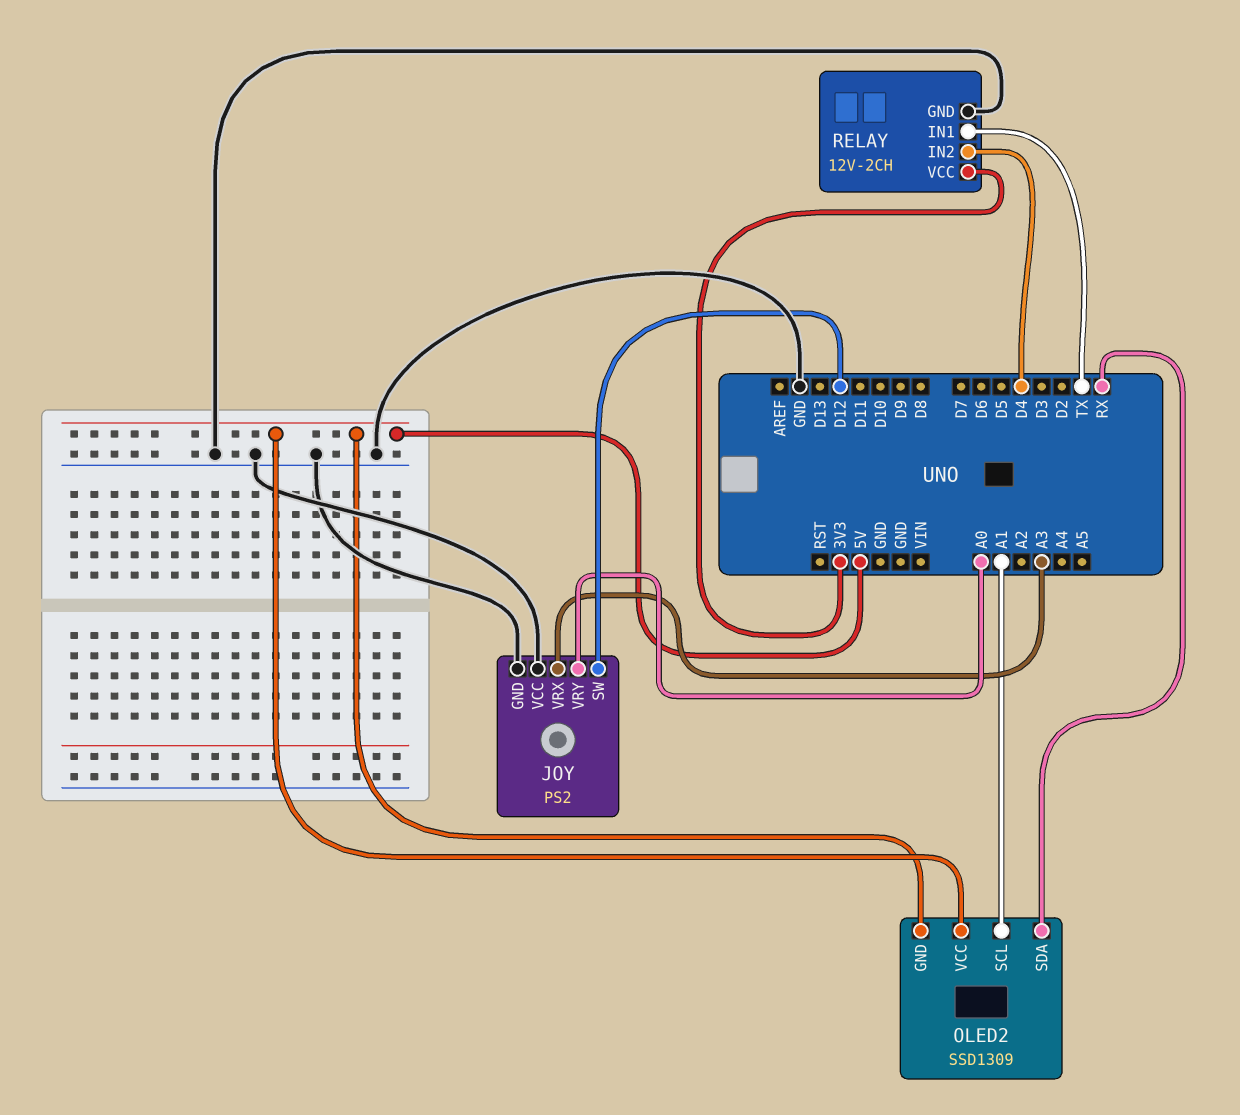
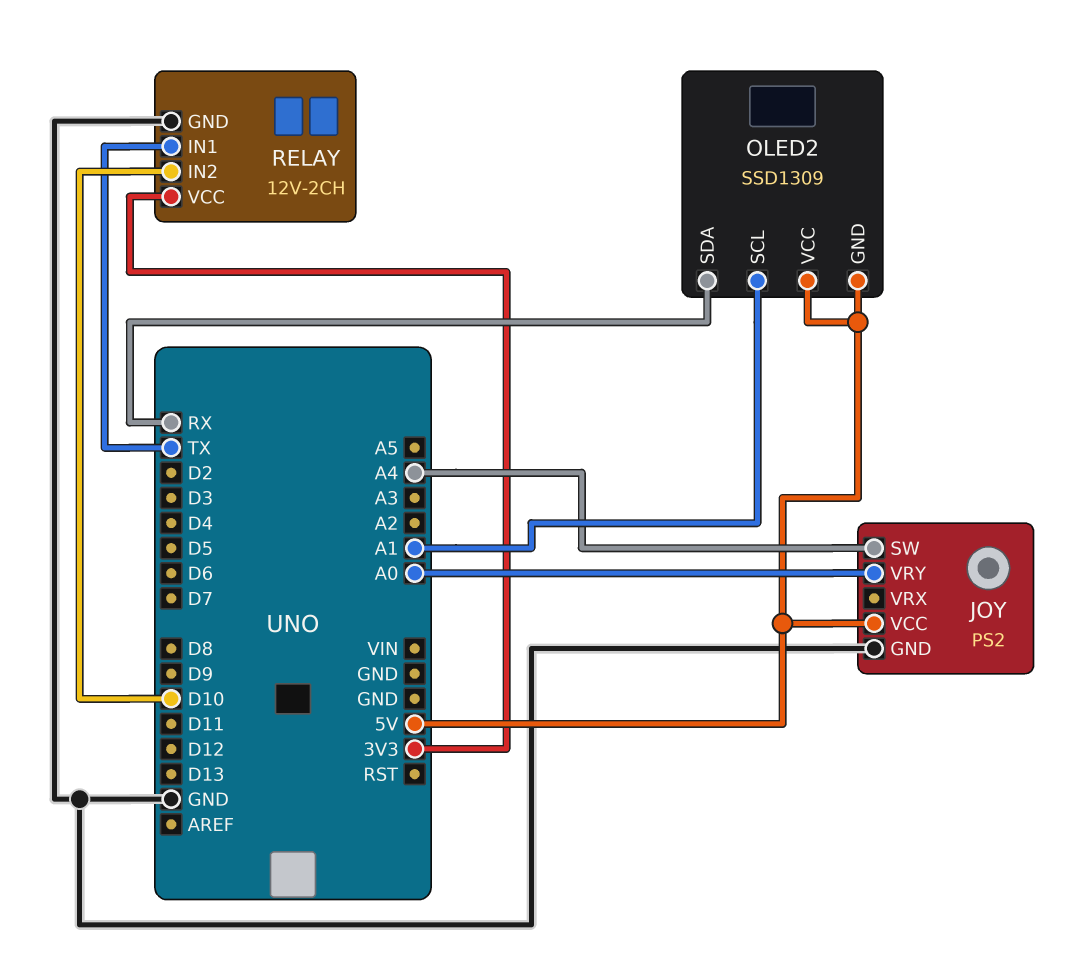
JOY pin SW: D12 -> A4
JOY pin VCC: GND -> 5V
JOY pin VRX: A3 -> none
RELAY pin IN2: D4 -> D10

